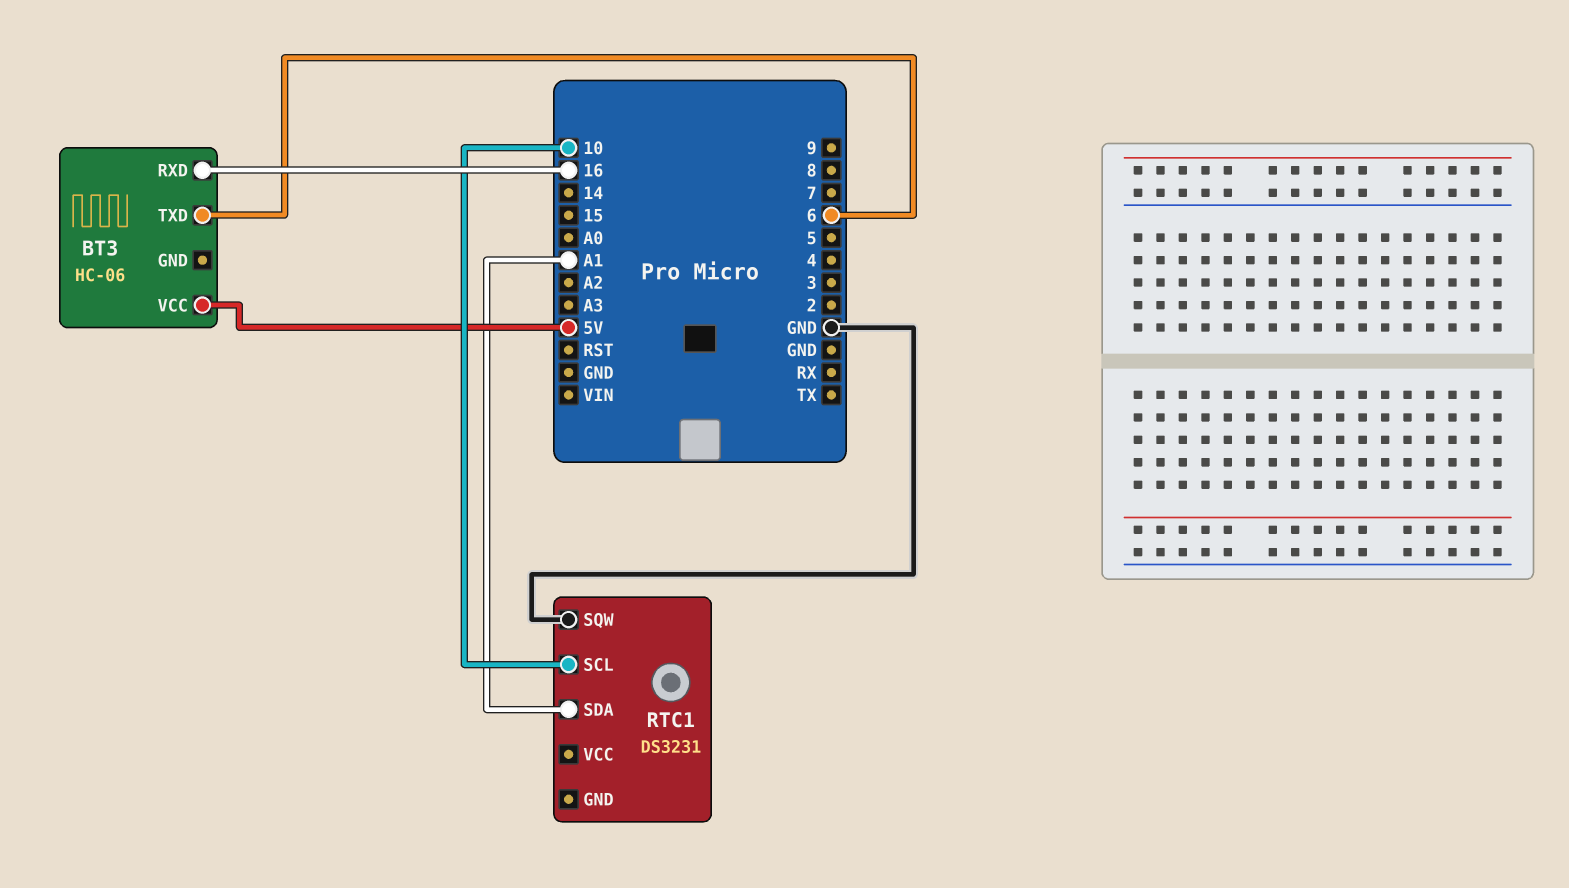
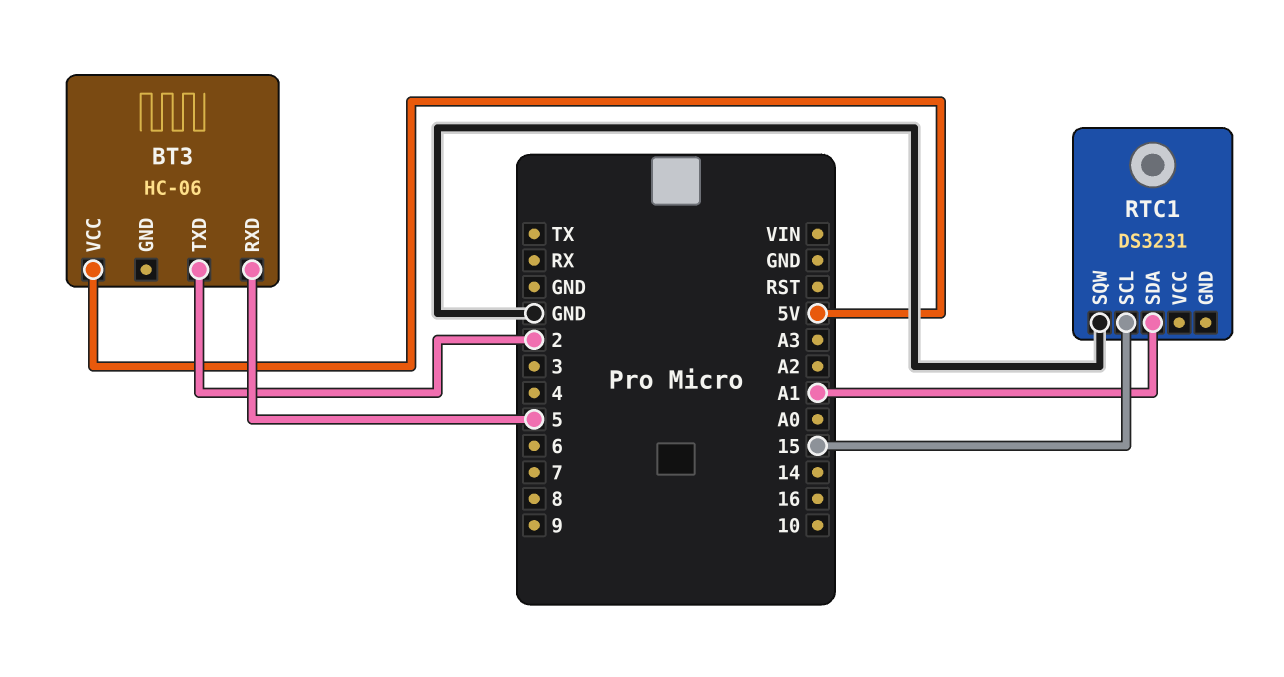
BT3 pin RXD: 16 -> 5
BT3 pin TXD: 6 -> 2
RTC1 pin SCL: 10 -> 15

